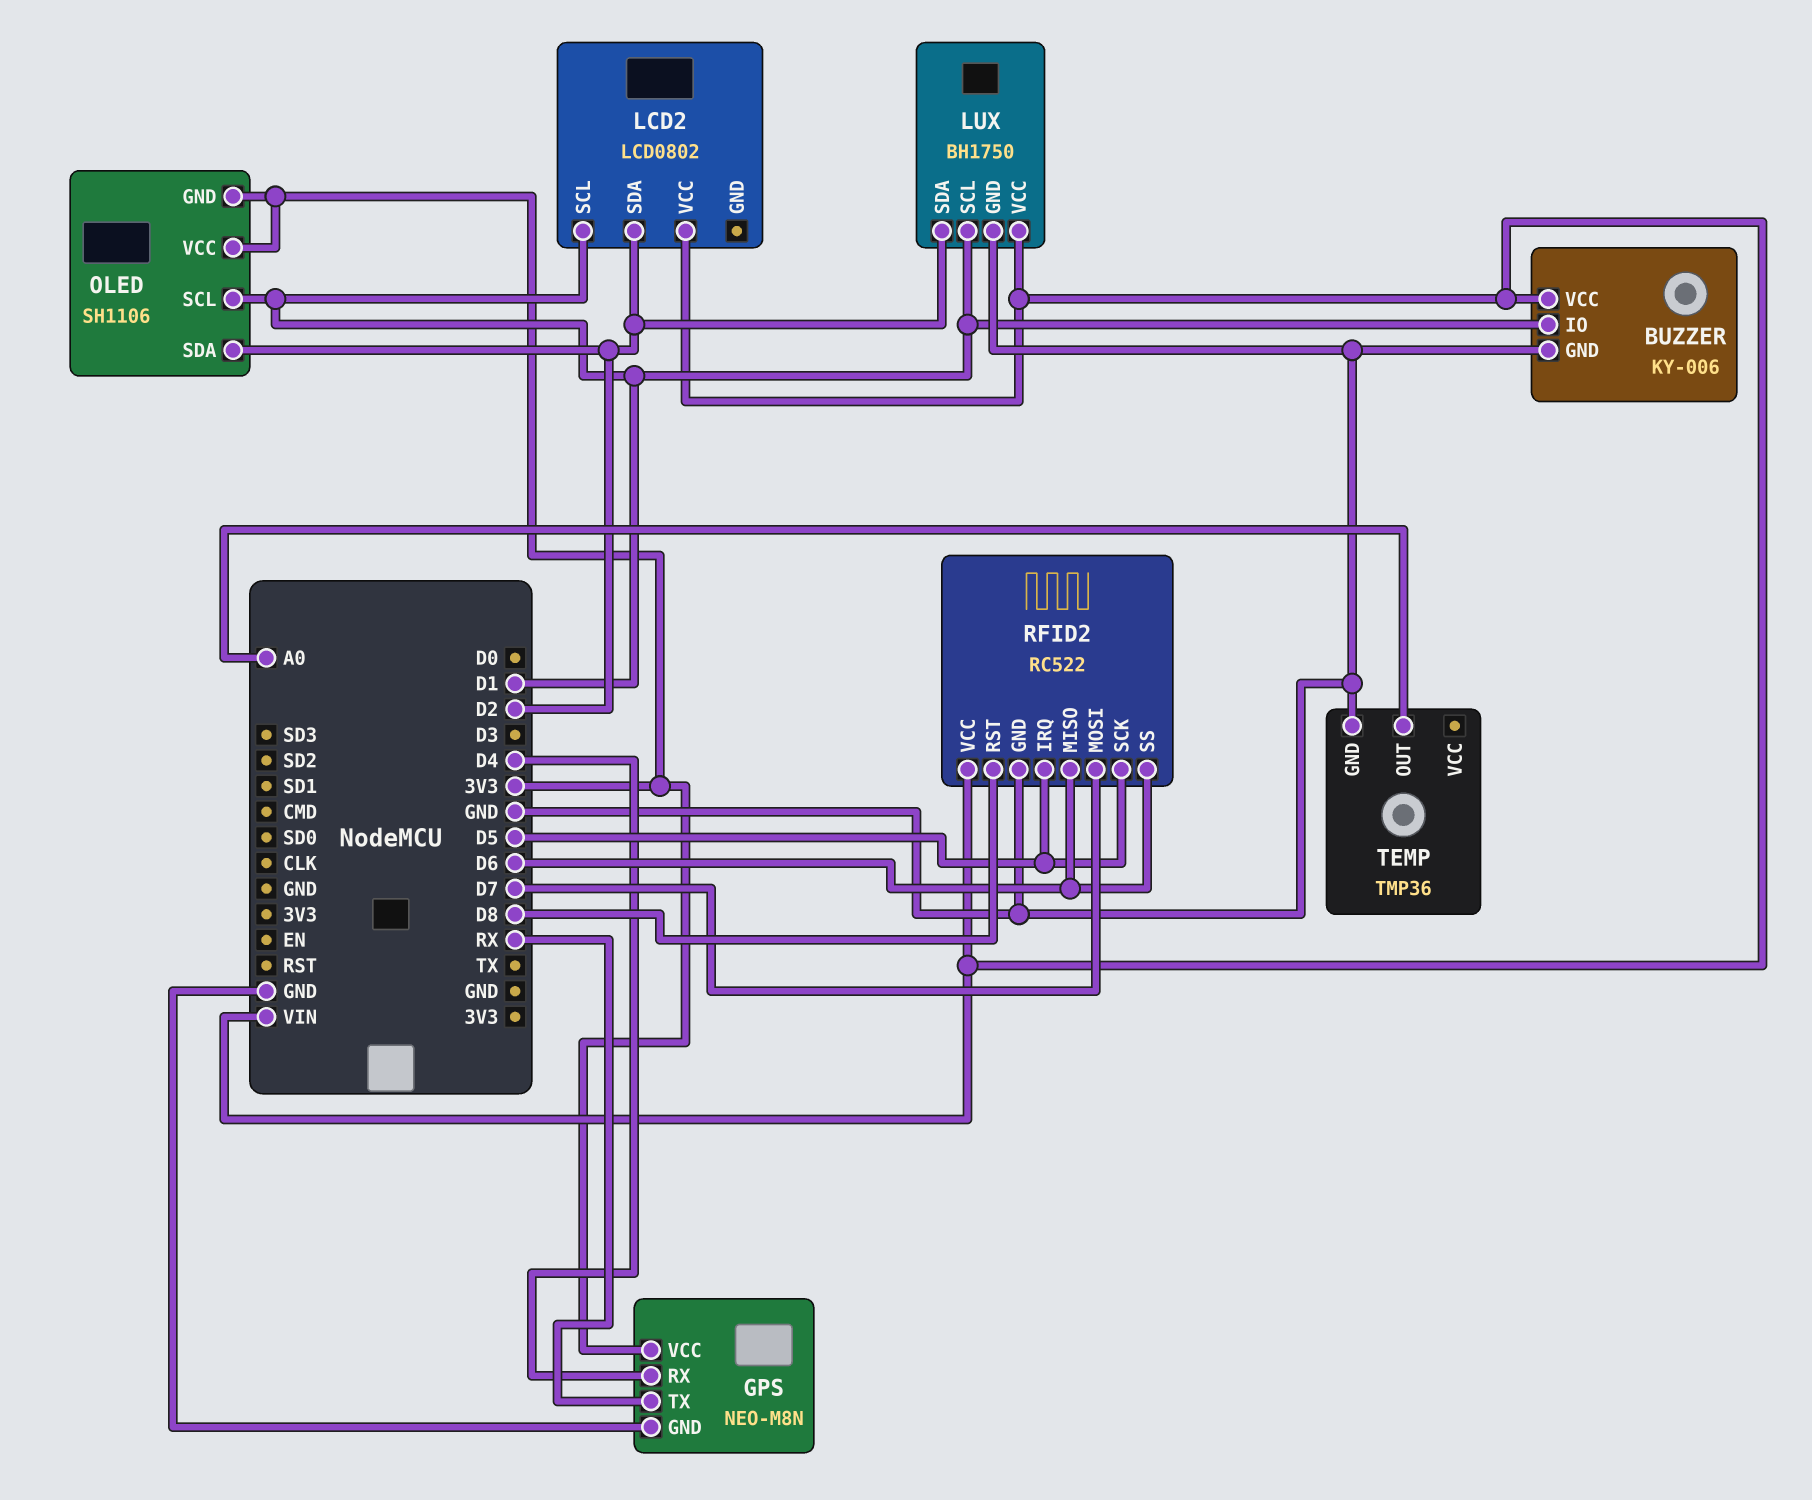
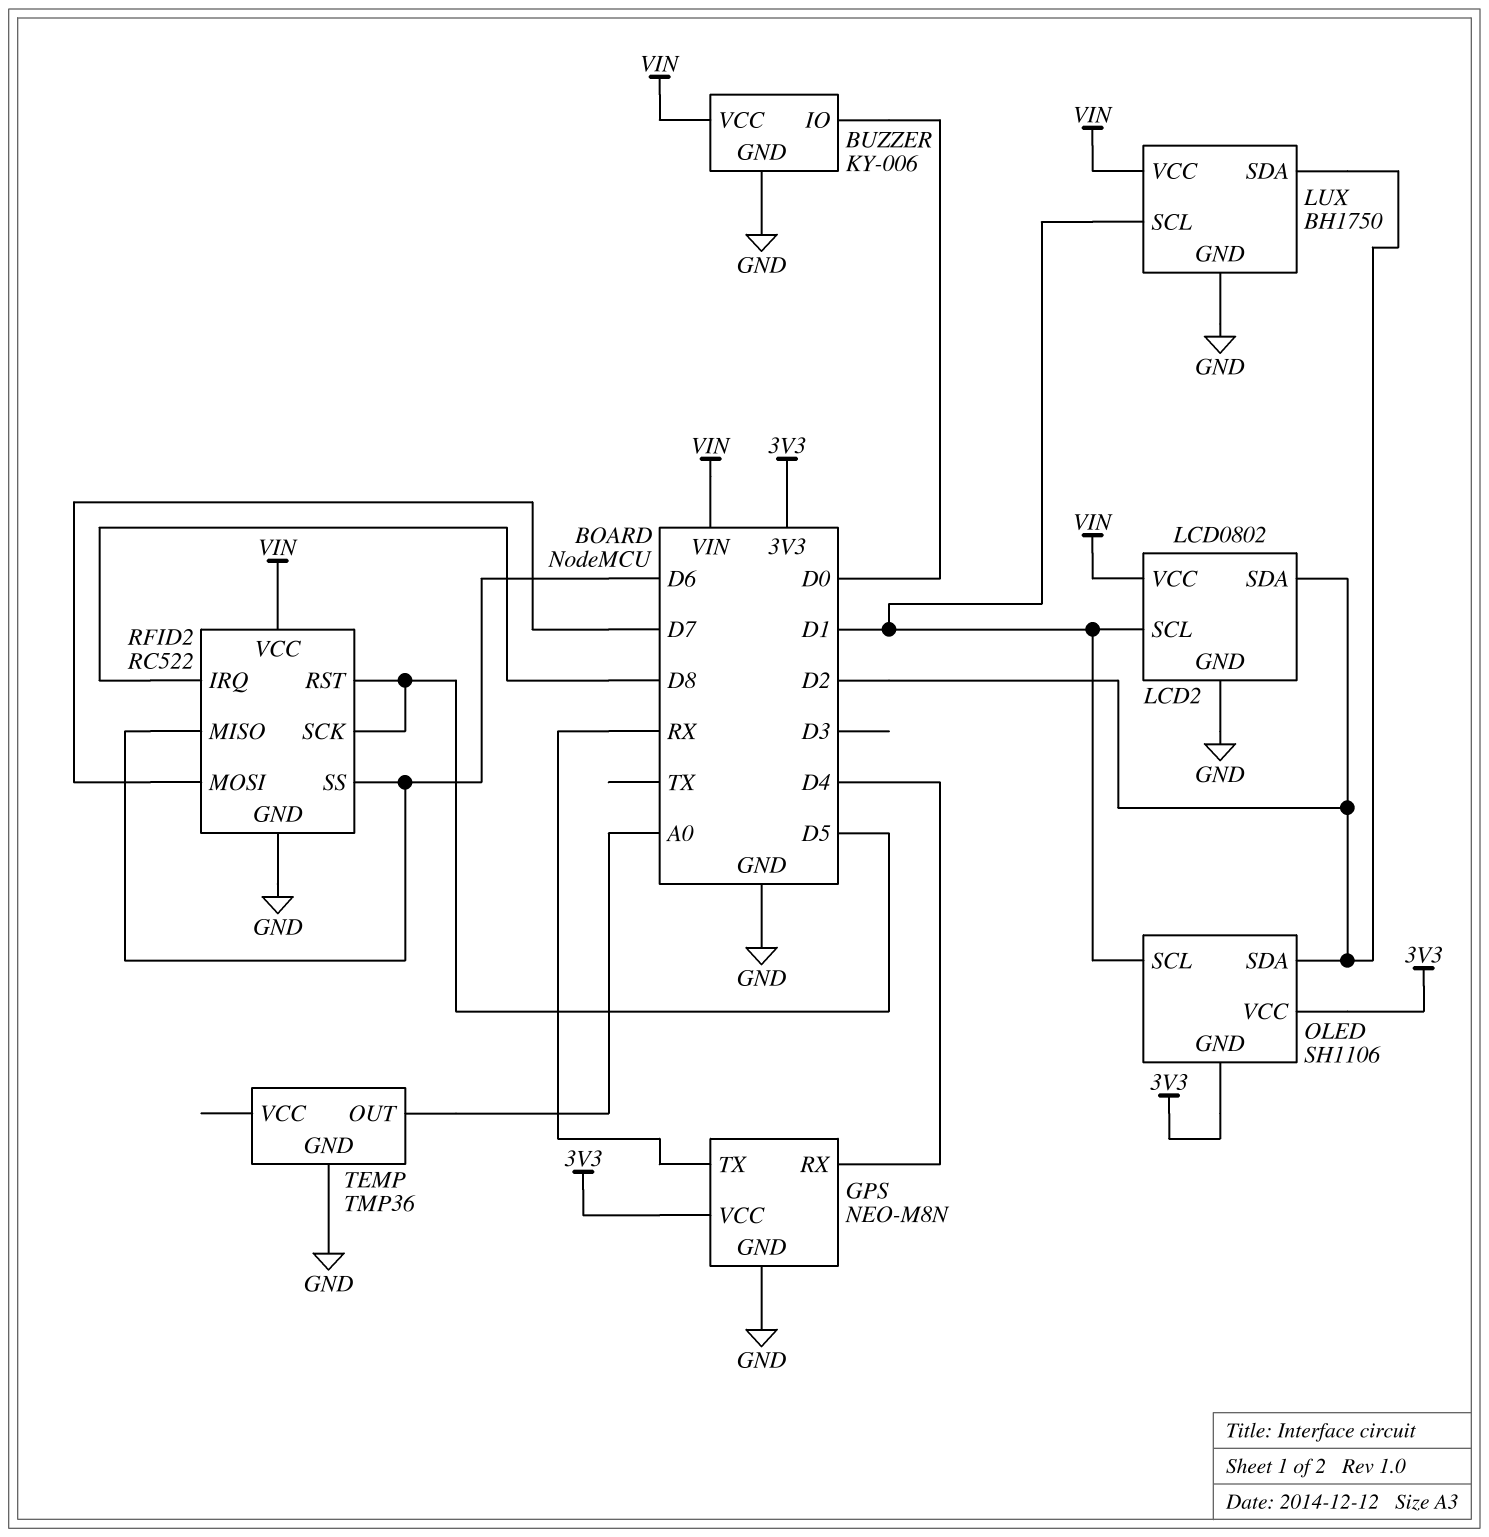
BUZZER pin IO: D1 -> D0
LCD2 pin GND: none -> GND
RFID2 pin IRQ: D5 -> D8
RFID2 pin RST: D8 -> D5

